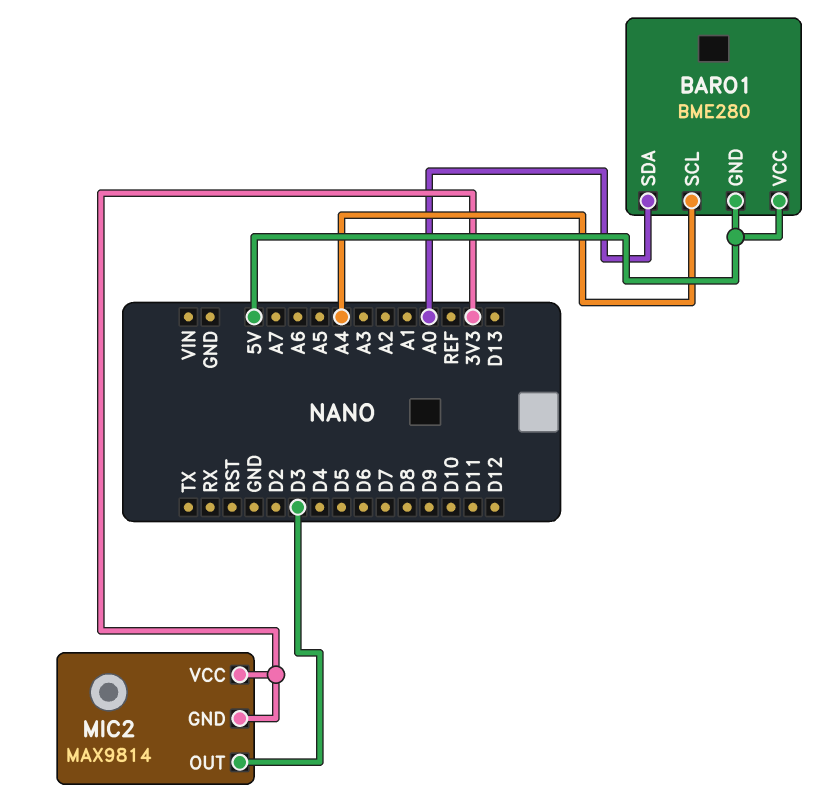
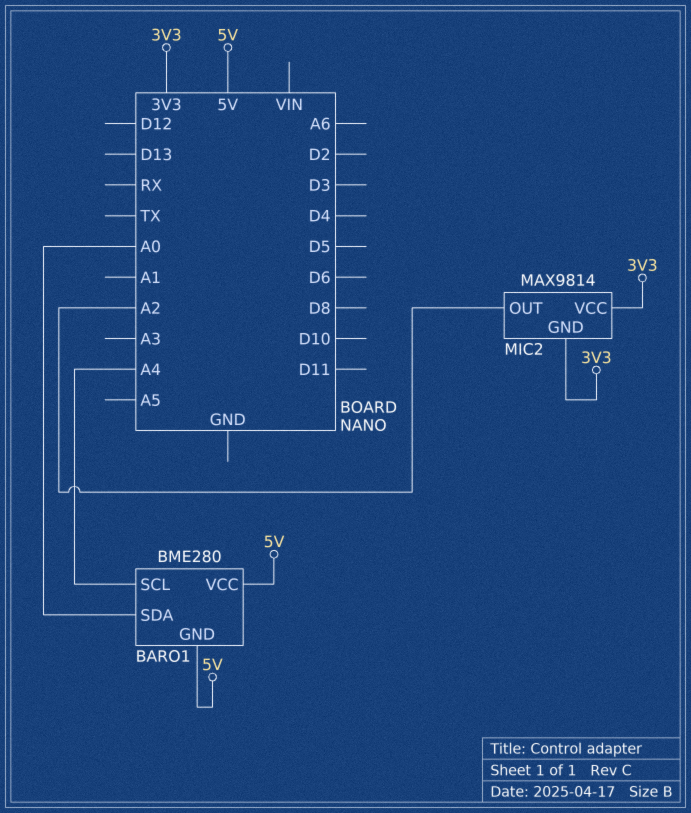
MIC2 pin OUT: D3 -> A2

